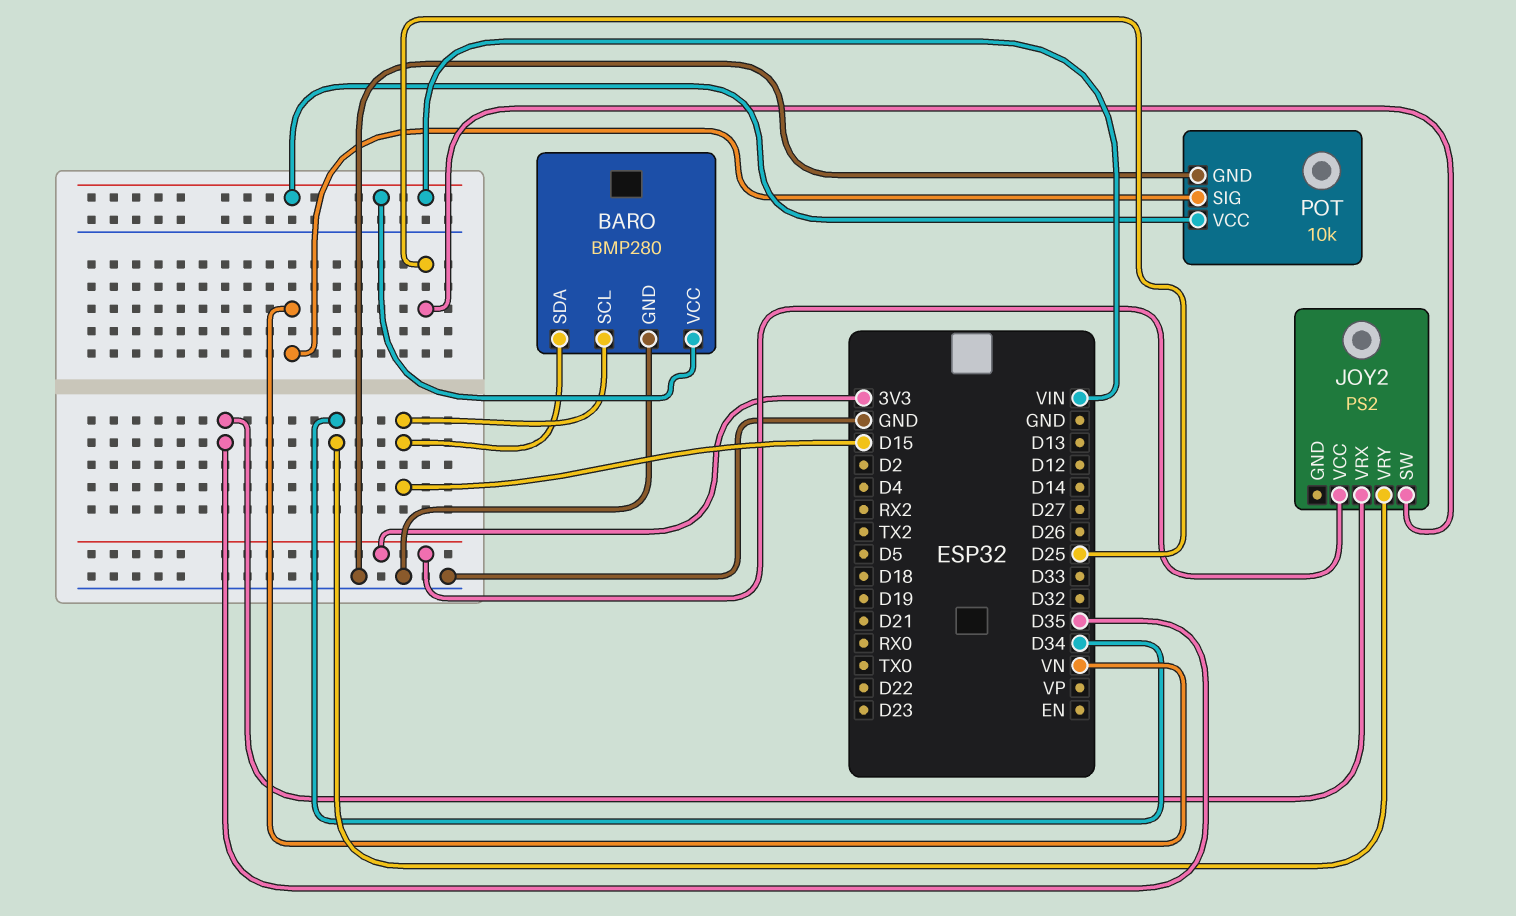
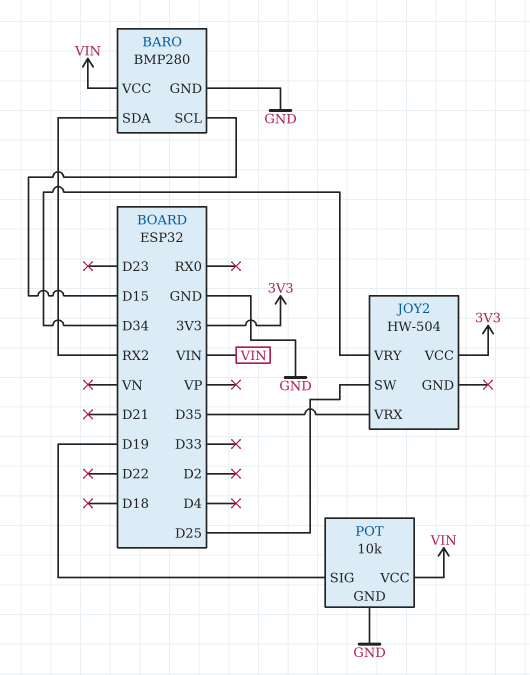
BARO pin SDA: D15 -> RX2
JOY2: PS2 -> HW-504
POT pin SIG: VN -> D19

